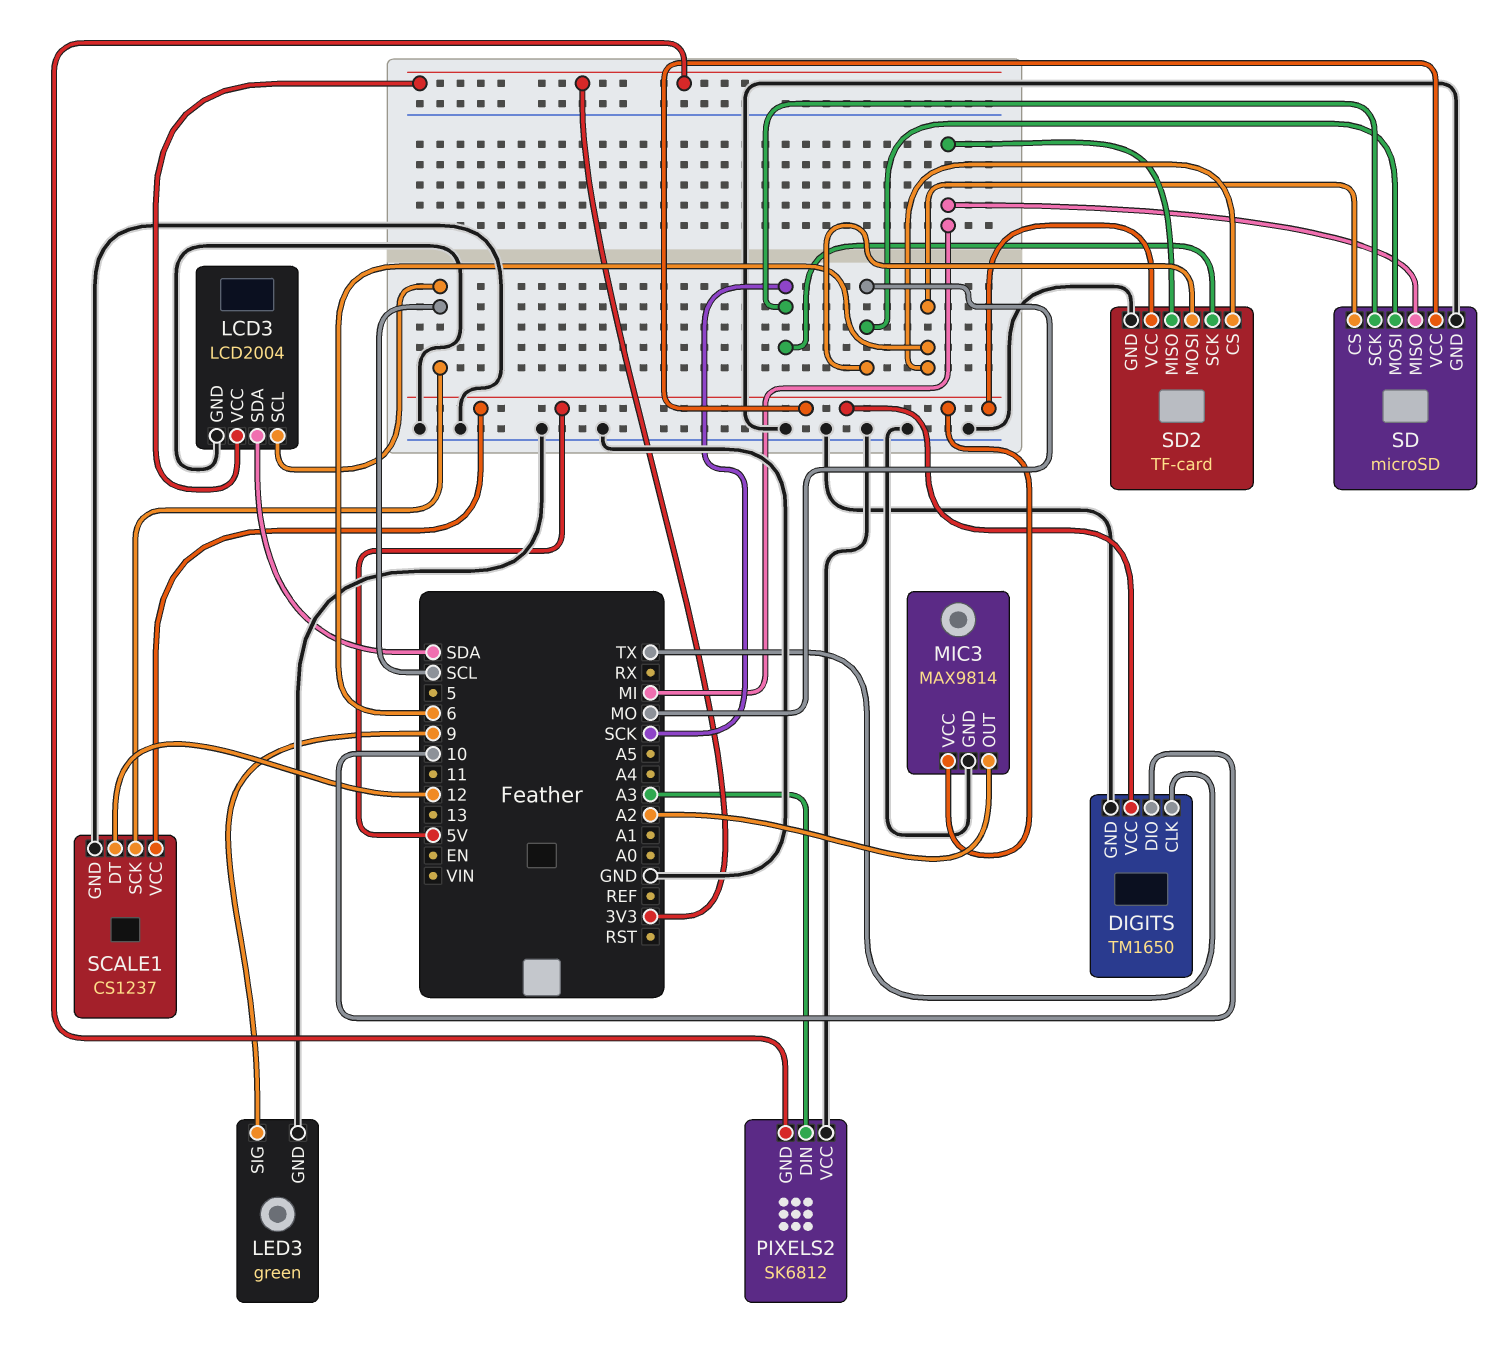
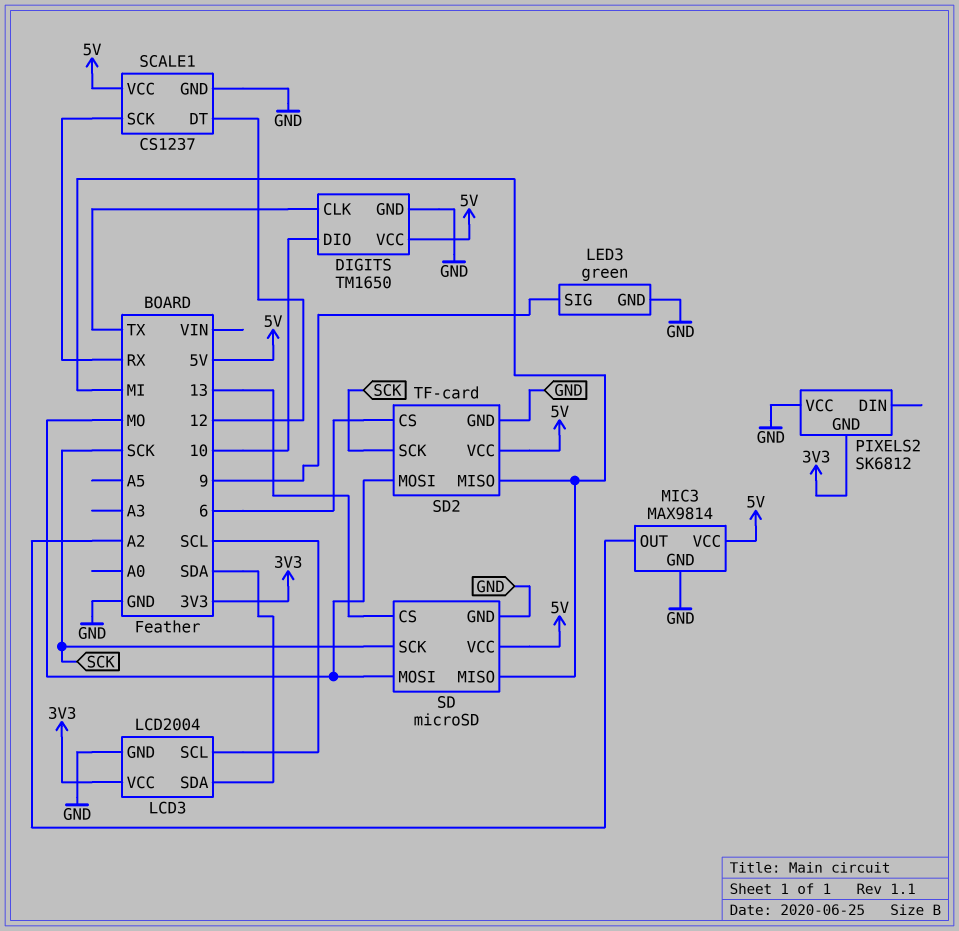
PIXELS2 pin DIN: A3 -> none
SCALE1 pin SCK: SCL -> RX
SD pin CS: 6 -> 13

